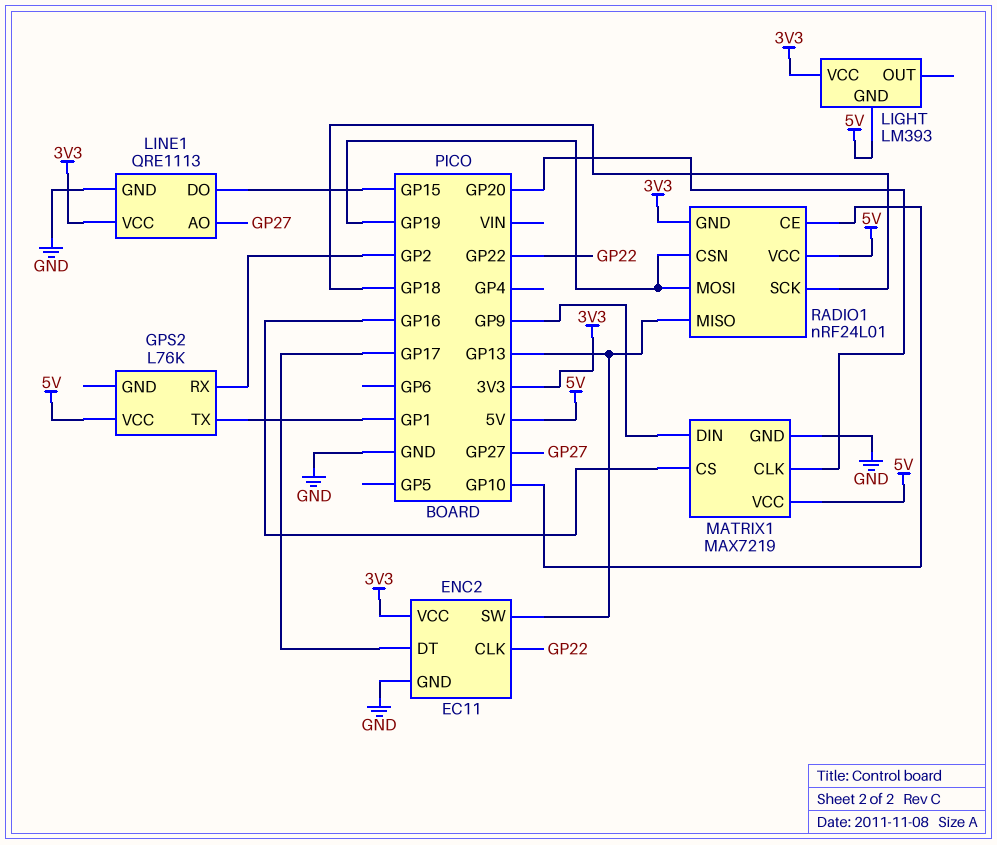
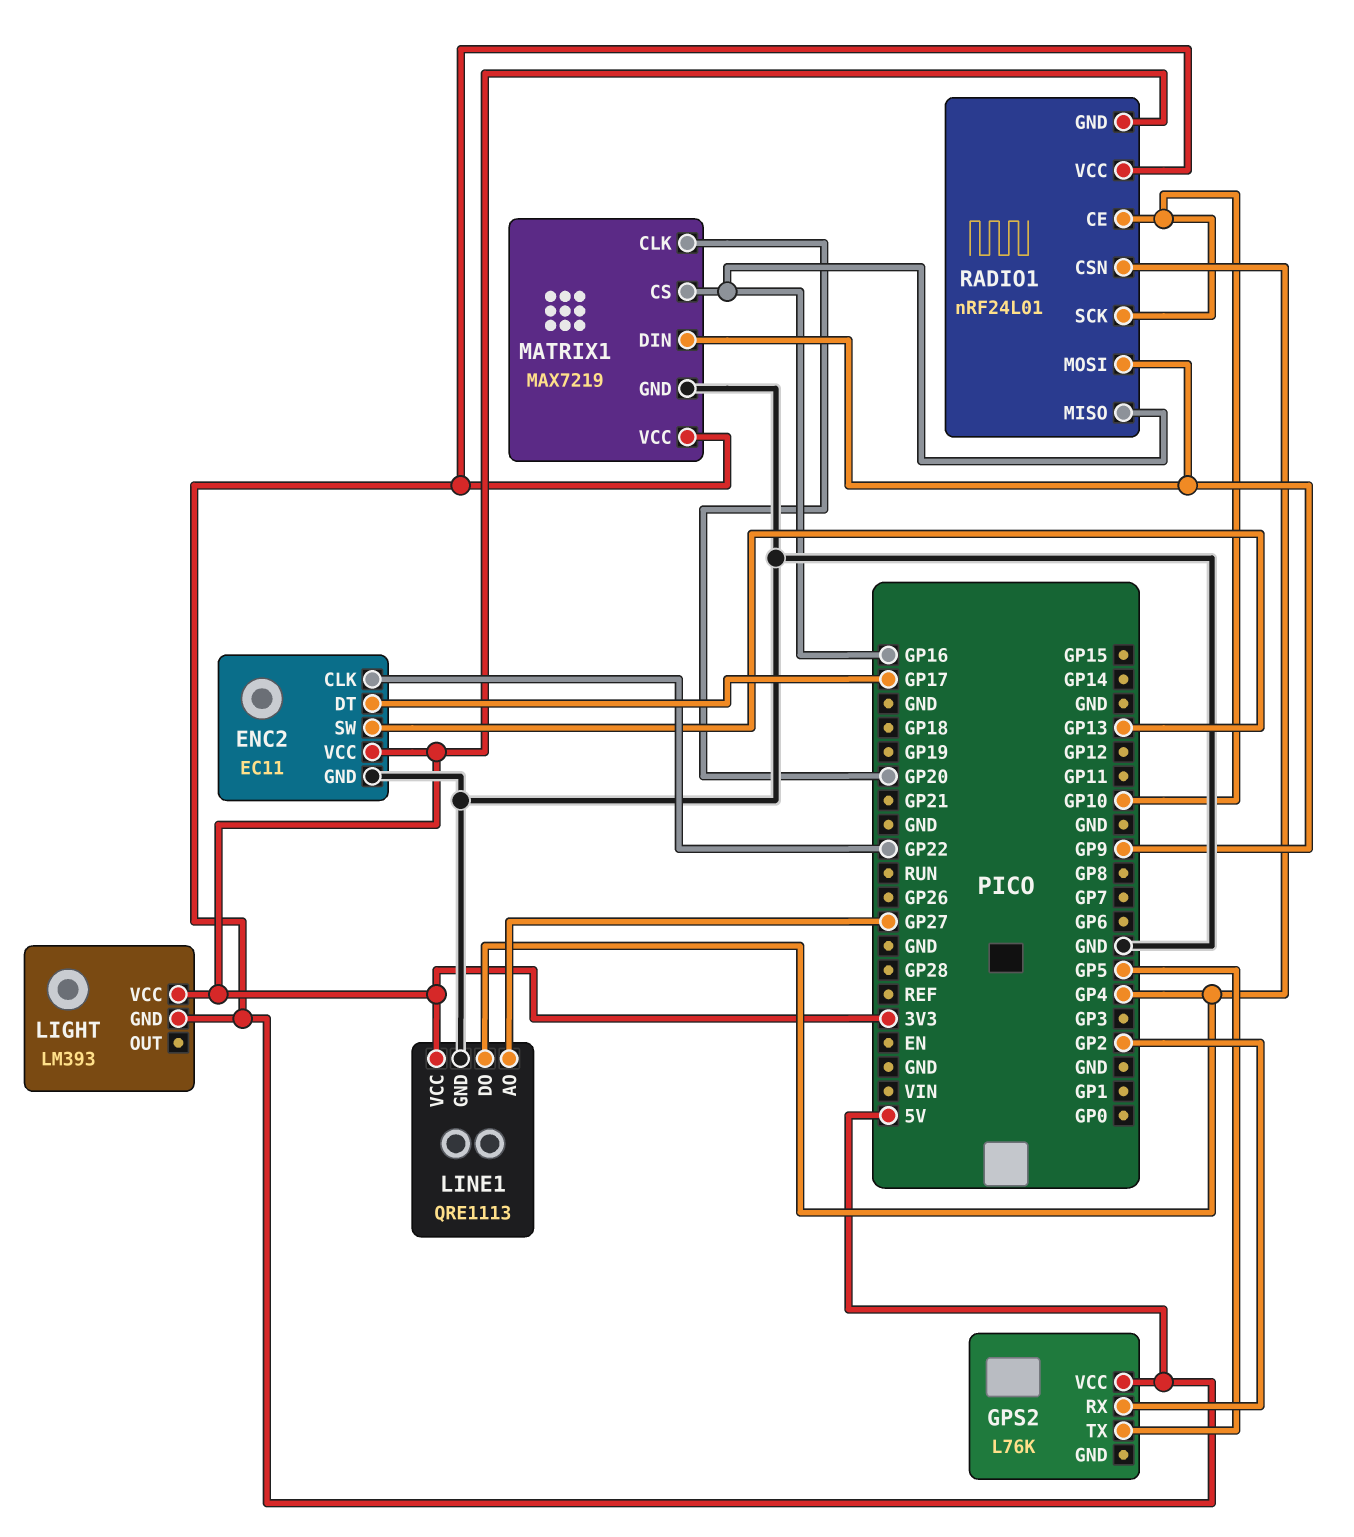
GPS2 pin TX: GP1 -> GP5
LINE1 pin DO: GP15 -> GP4
RADIO1 pin CSN: GP19 -> GP4
RADIO1 pin MISO: GP13 -> GP16
RADIO1 pin MOSI: GP19 -> GP9
RADIO1 pin SCK: GP18 -> GP10

